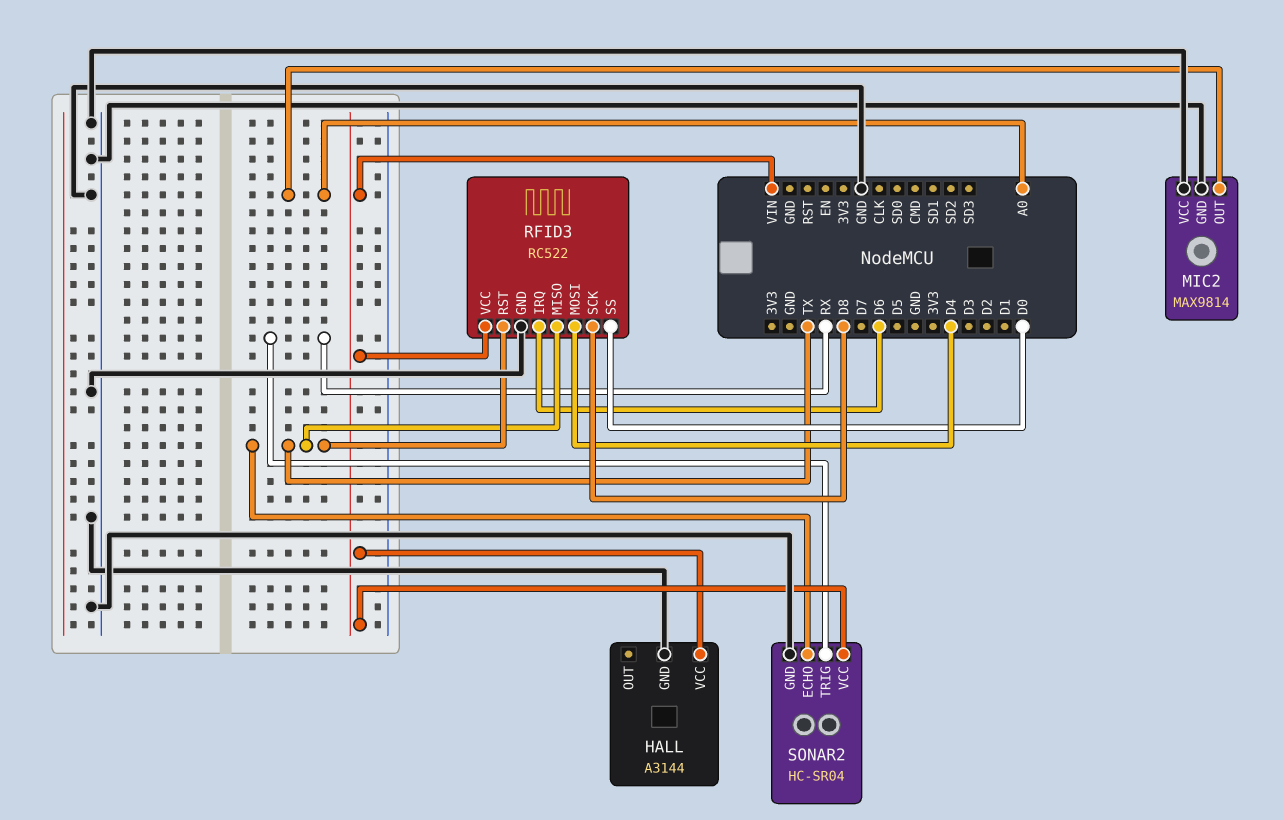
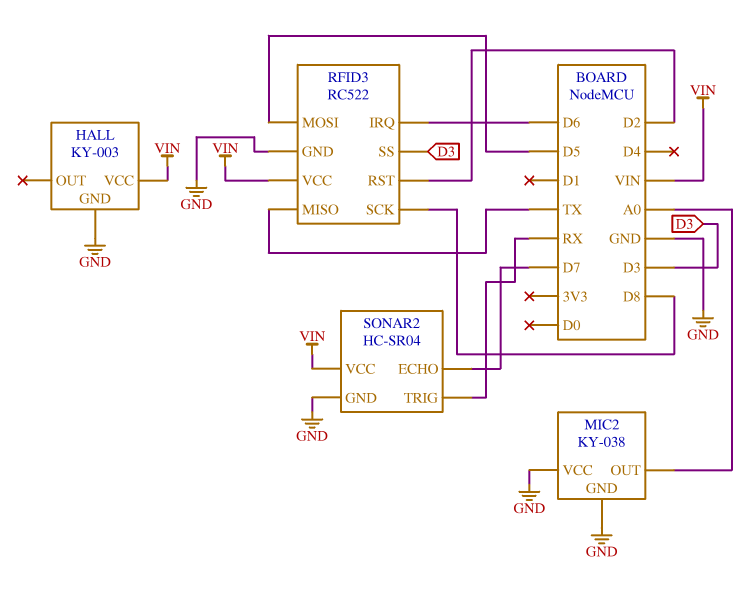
HALL: A3144 -> KY-003
MIC2: MAX9814 -> KY-038
RFID3 pin MOSI: D4 -> D5
RFID3 pin RST: TX -> D2
RFID3 pin SS: D0 -> D3
SONAR2 pin ECHO: TX -> D7

